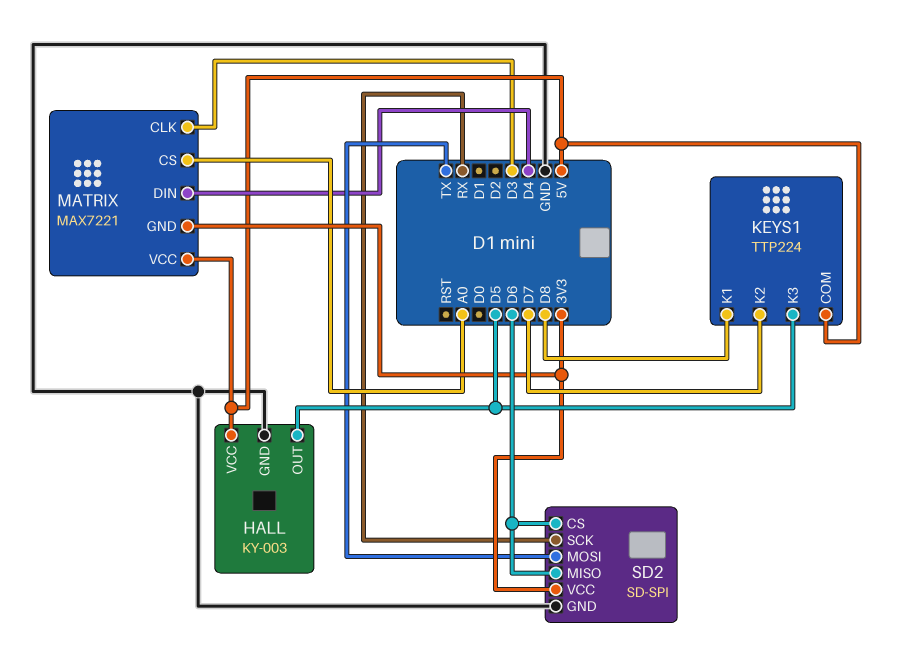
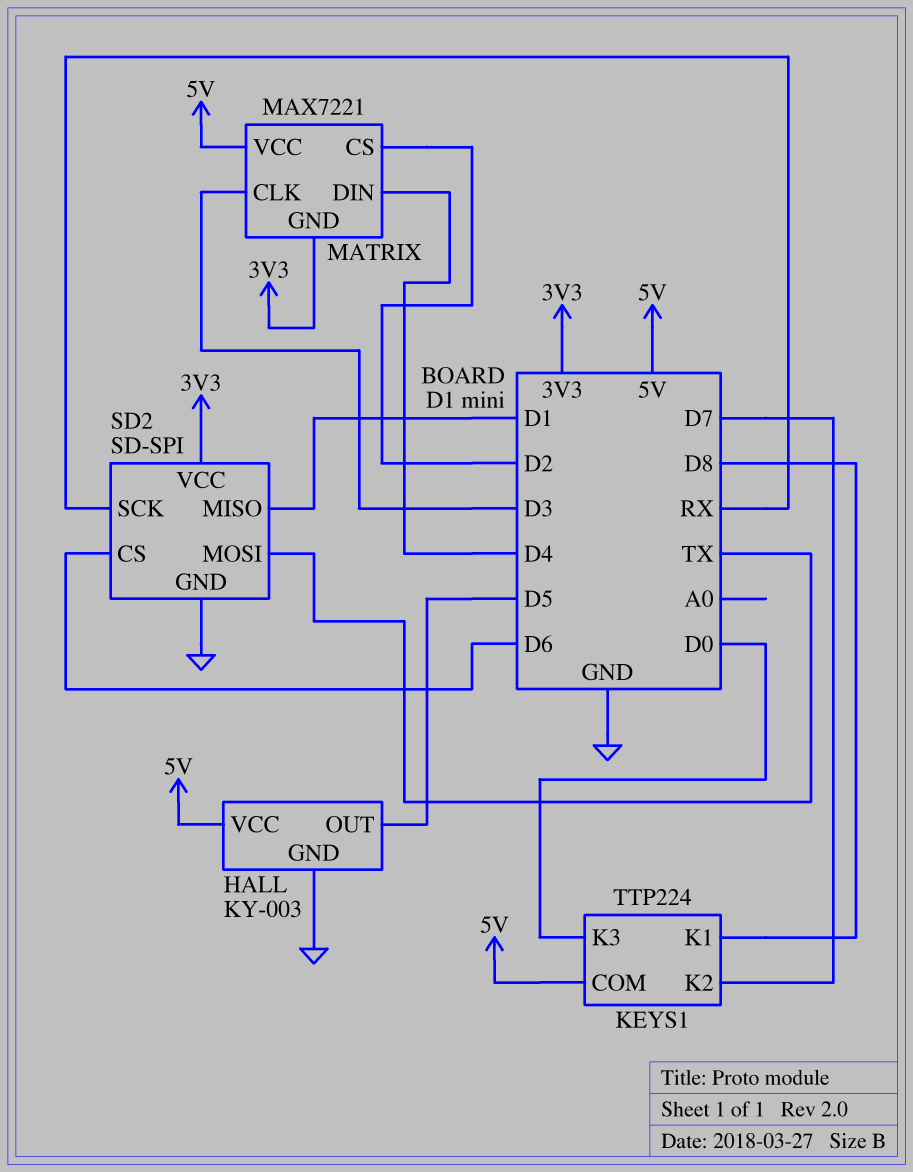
KEYS1 pin K3: D5 -> D0
MATRIX pin CS: A0 -> D2
SD2 pin MISO: D6 -> D1

